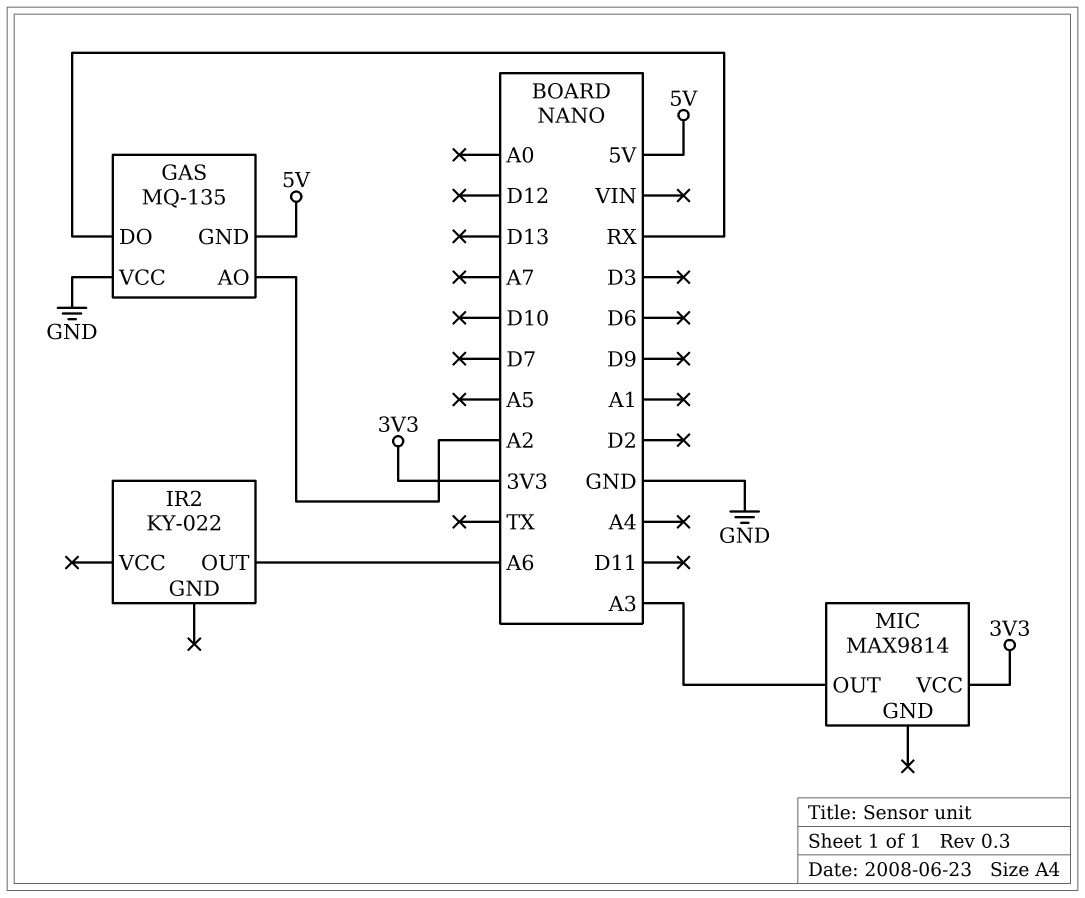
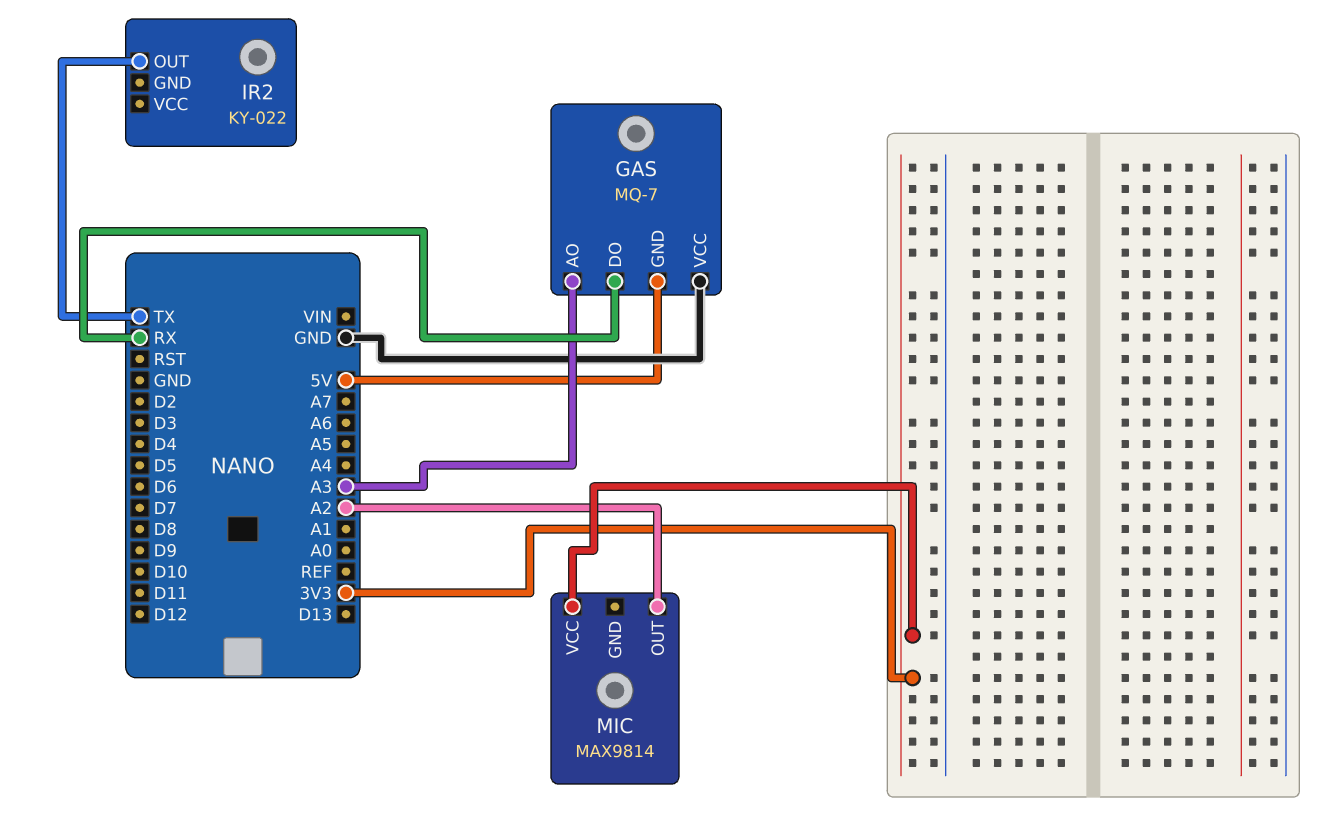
GAS: MQ-135 -> MQ-7
GAS pin AO: A2 -> A3
IR2 pin OUT: A6 -> TX
MIC pin OUT: A3 -> A2

